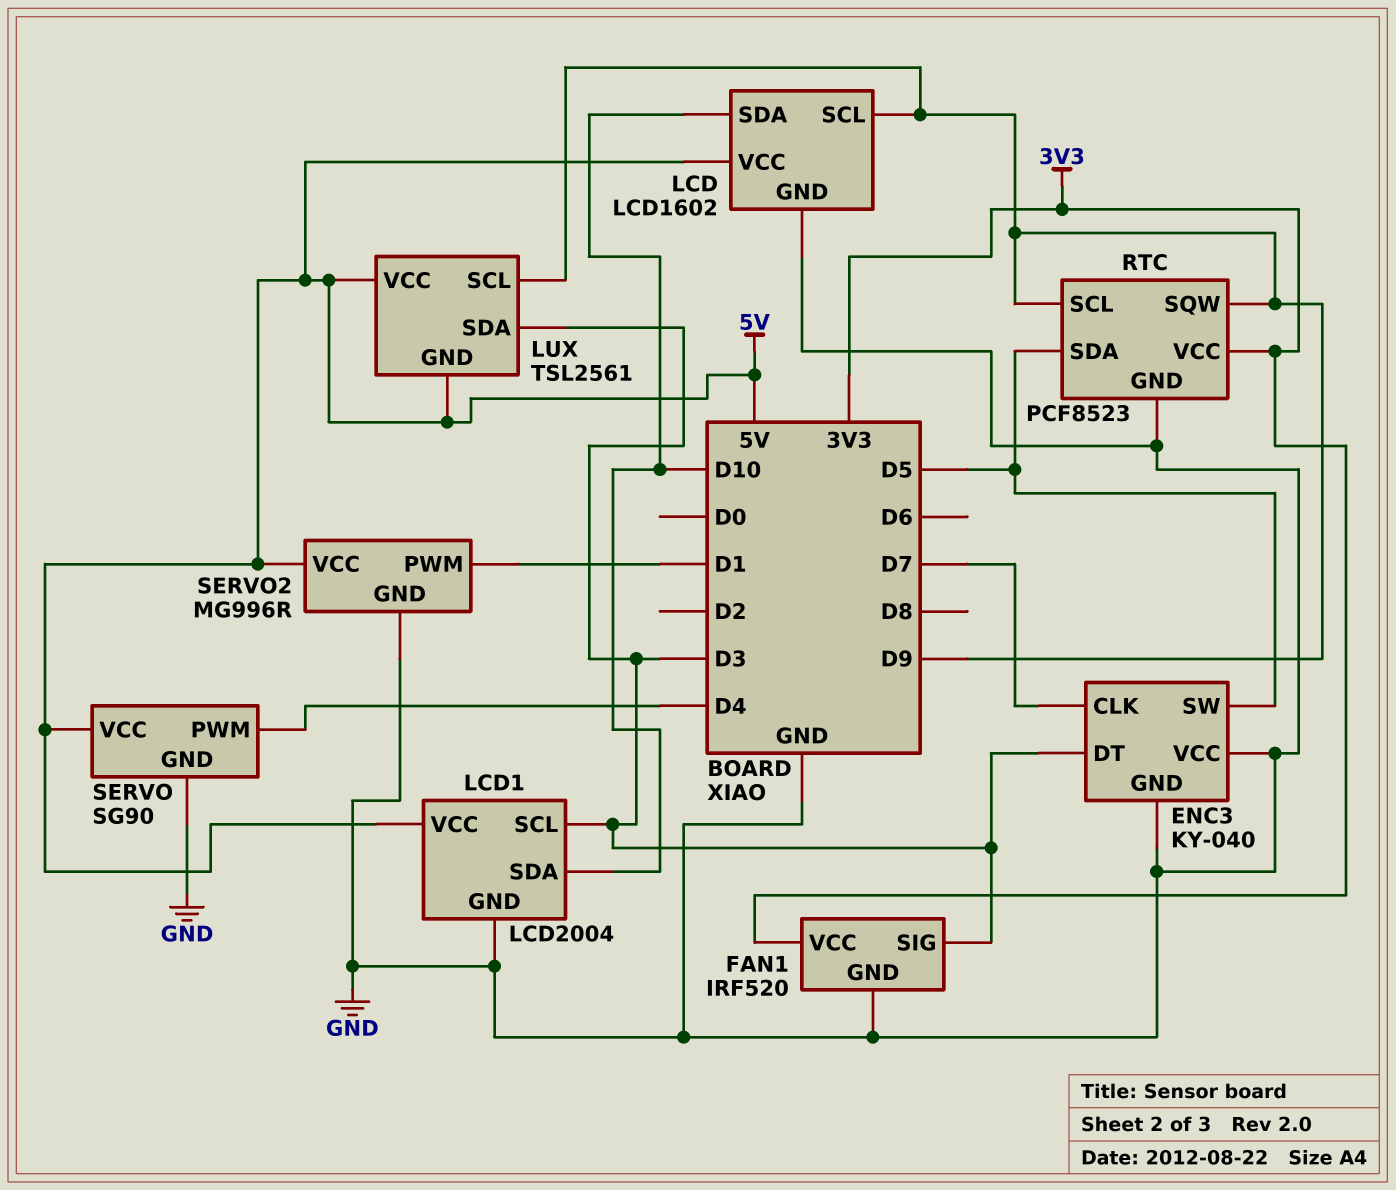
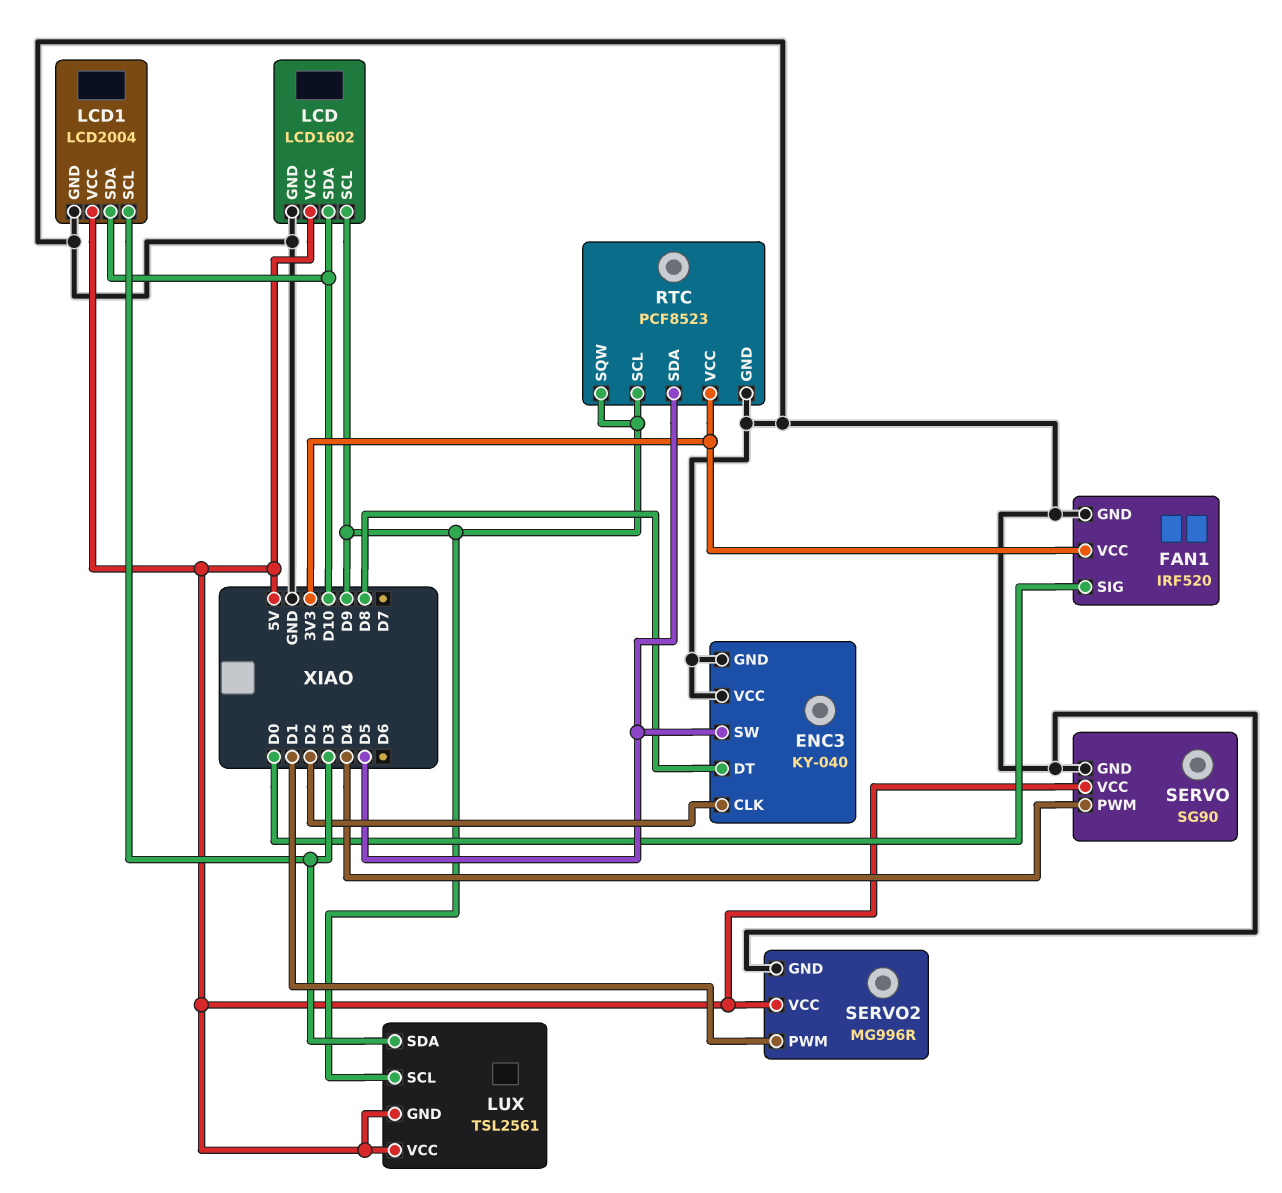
ENC3 pin CLK: D7 -> D2
ENC3 pin DT: D3 -> D8
FAN1 pin SIG: D3 -> D0

